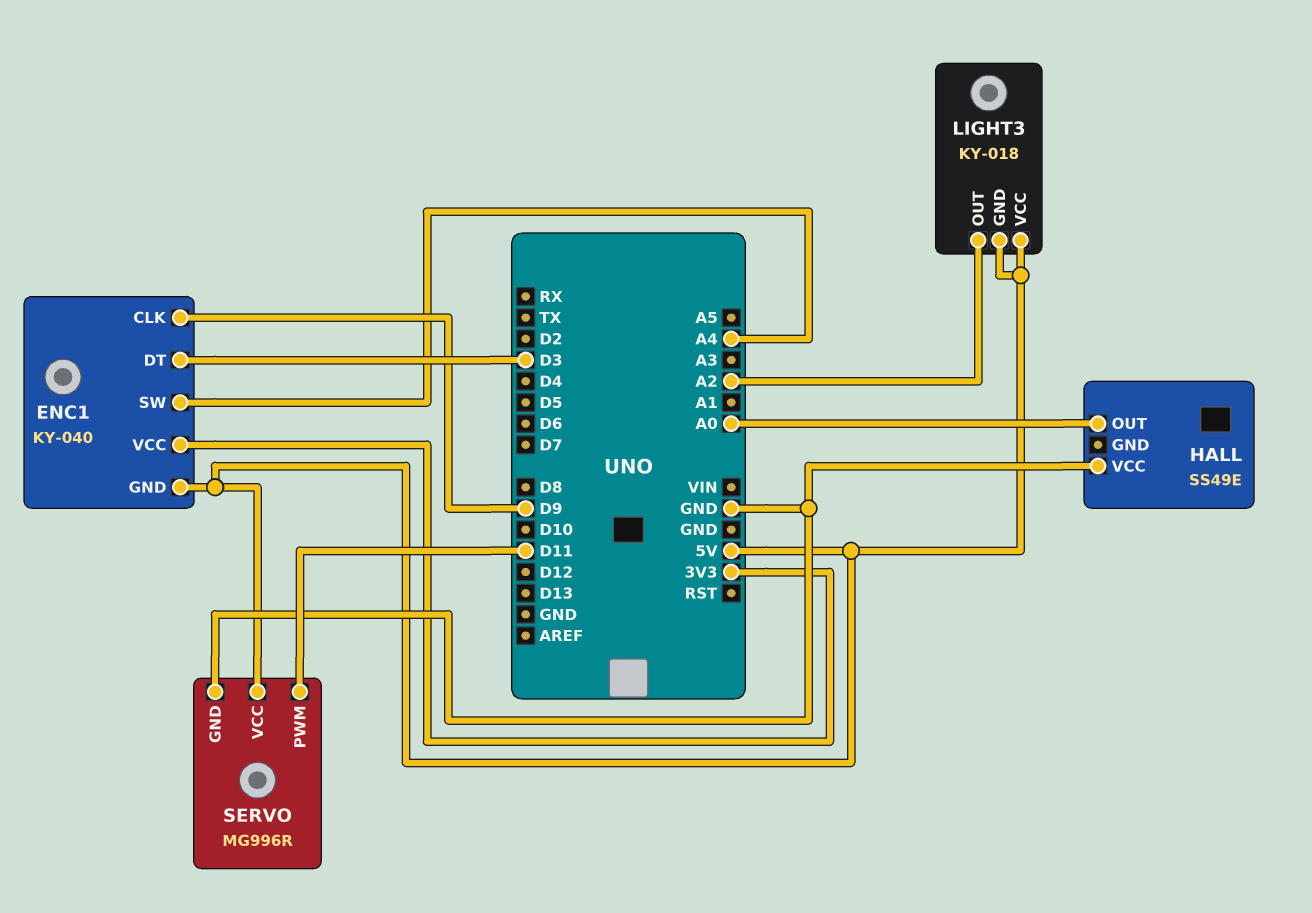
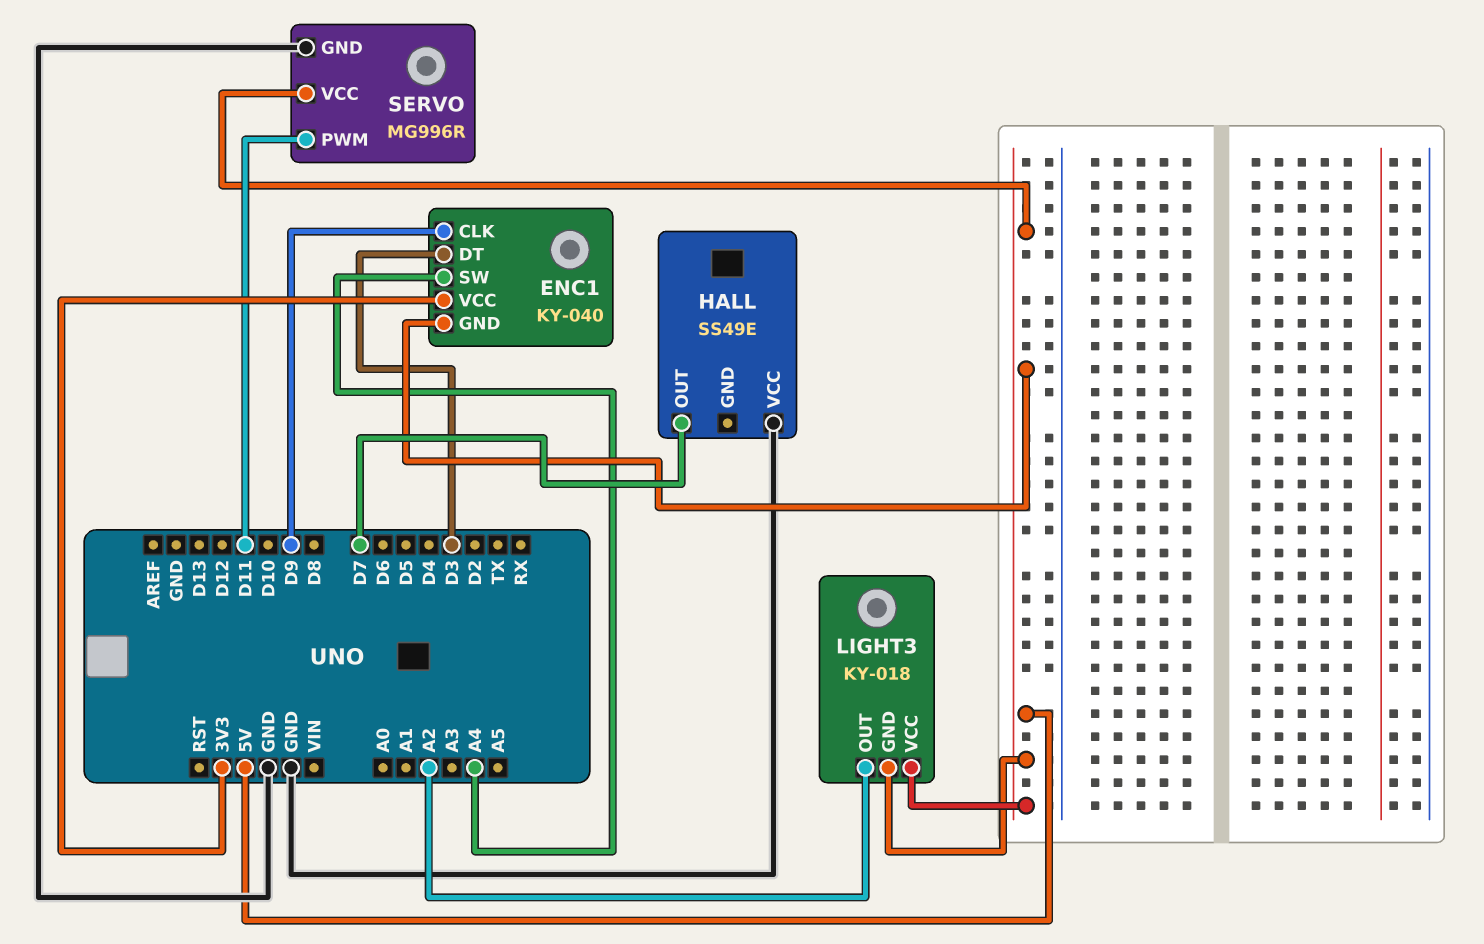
HALL pin OUT: A0 -> D7

